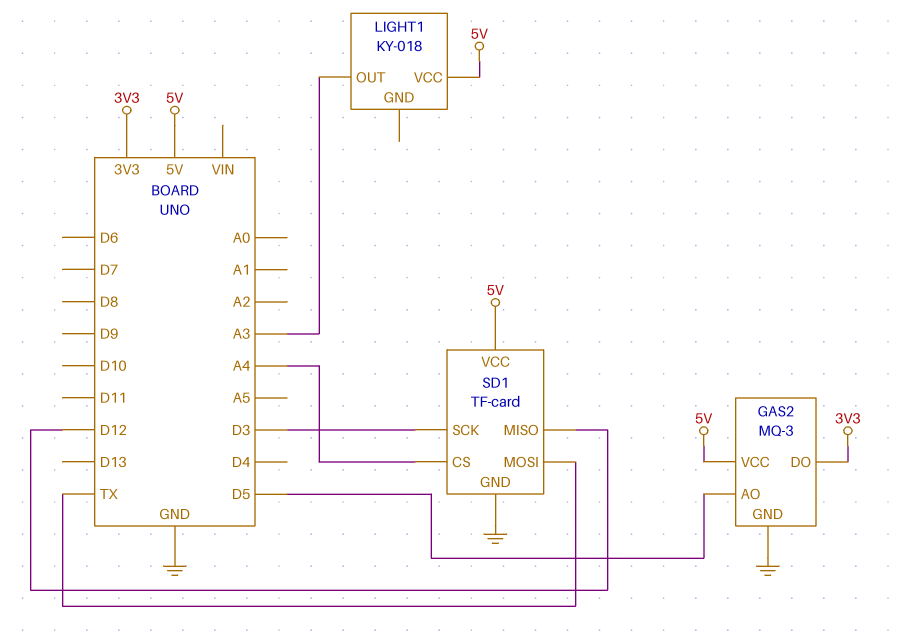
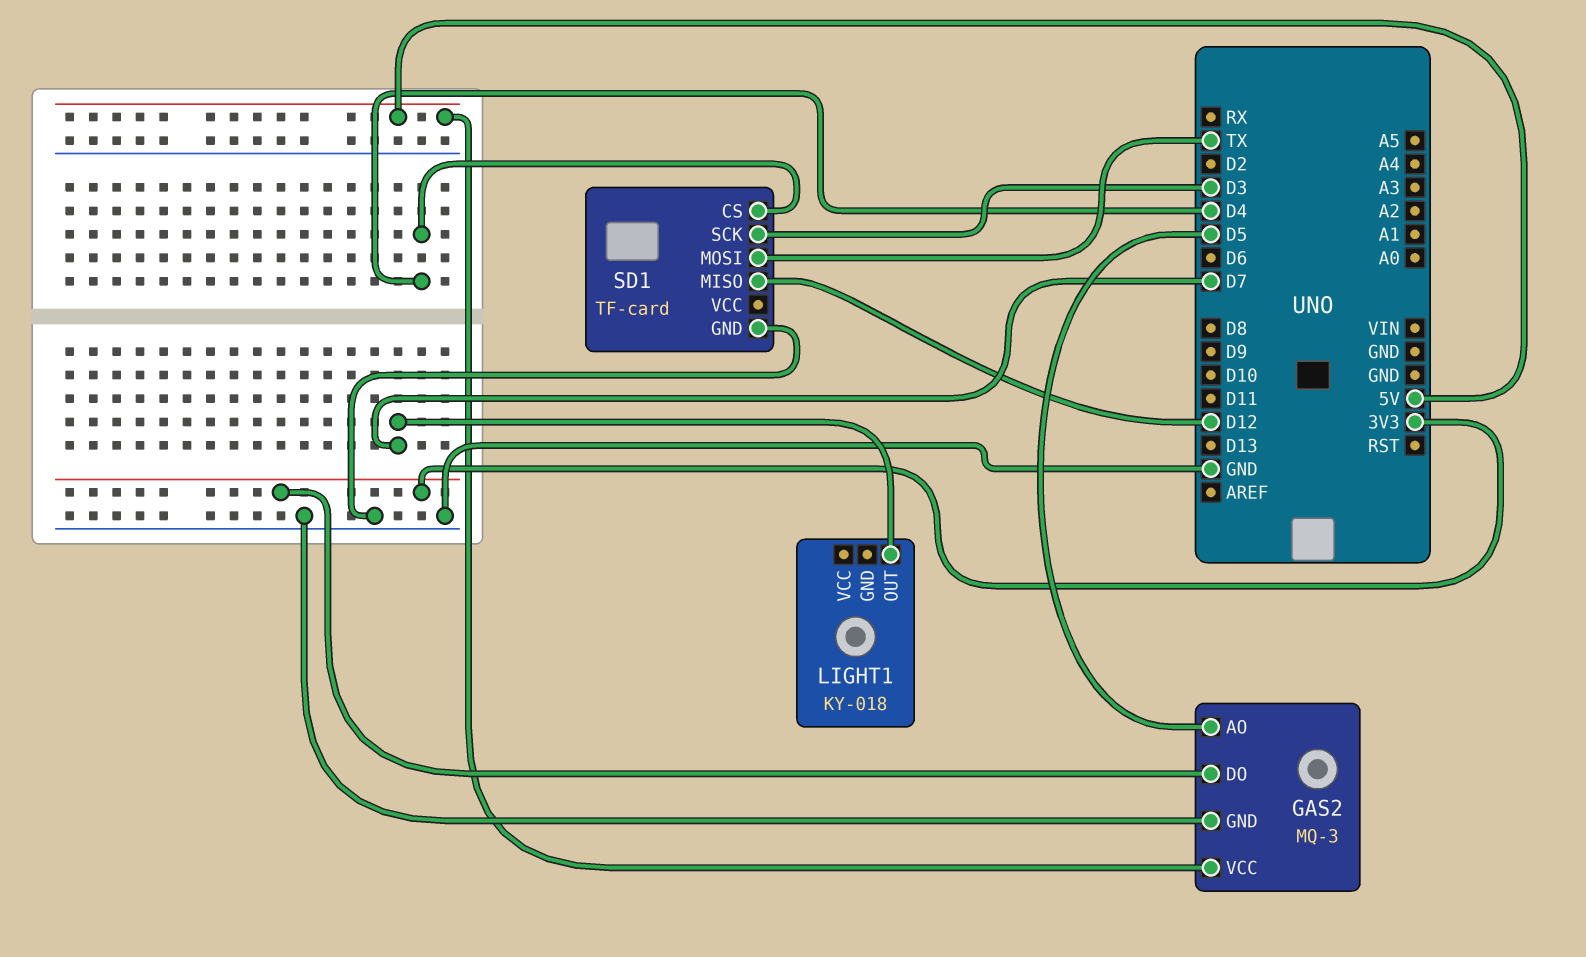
LIGHT1 pin OUT: A3 -> D7
LIGHT1 pin VCC: 5V -> none
SD1 pin CS: A4 -> D4
SD1 pin VCC: 5V -> none

